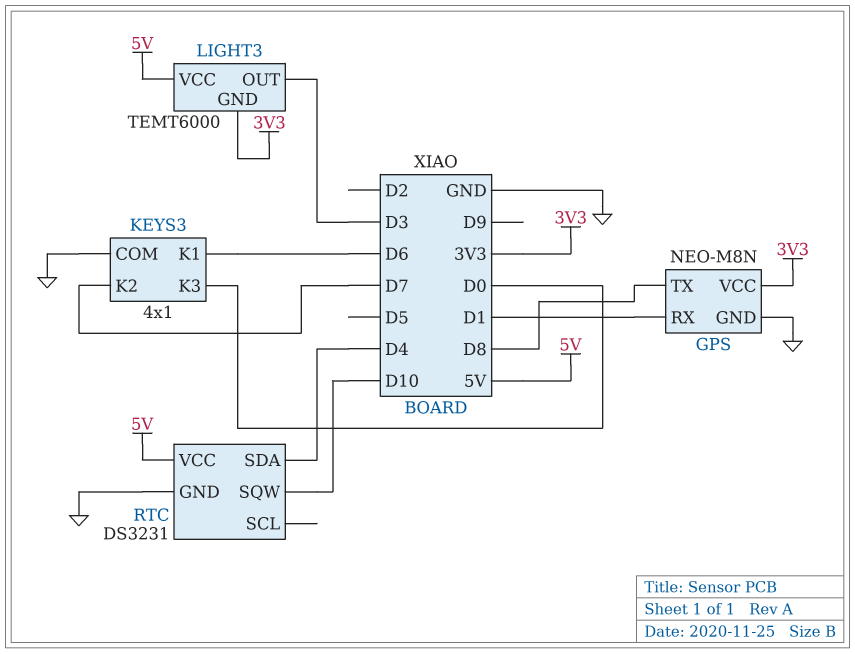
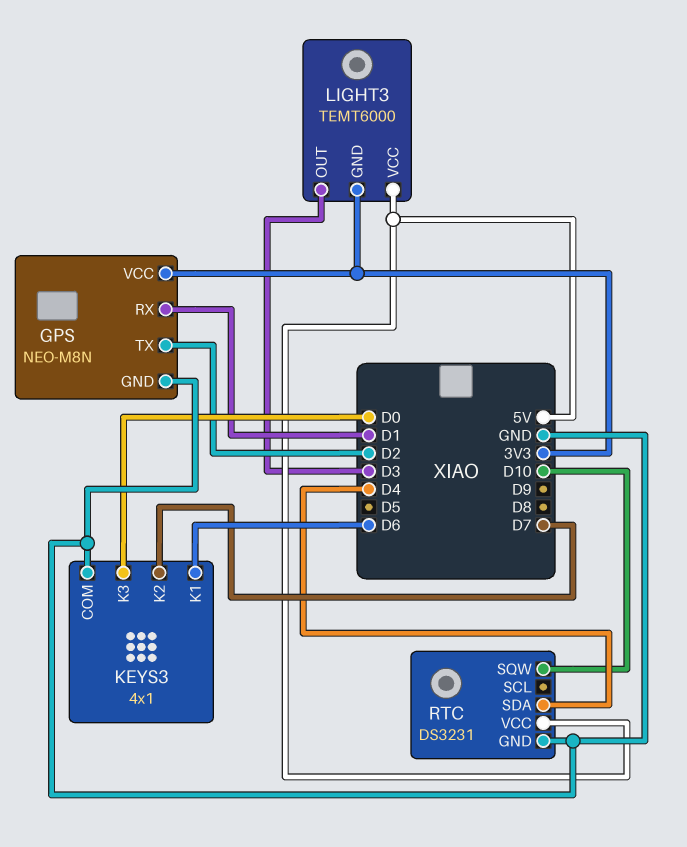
GPS pin TX: D8 -> D2

